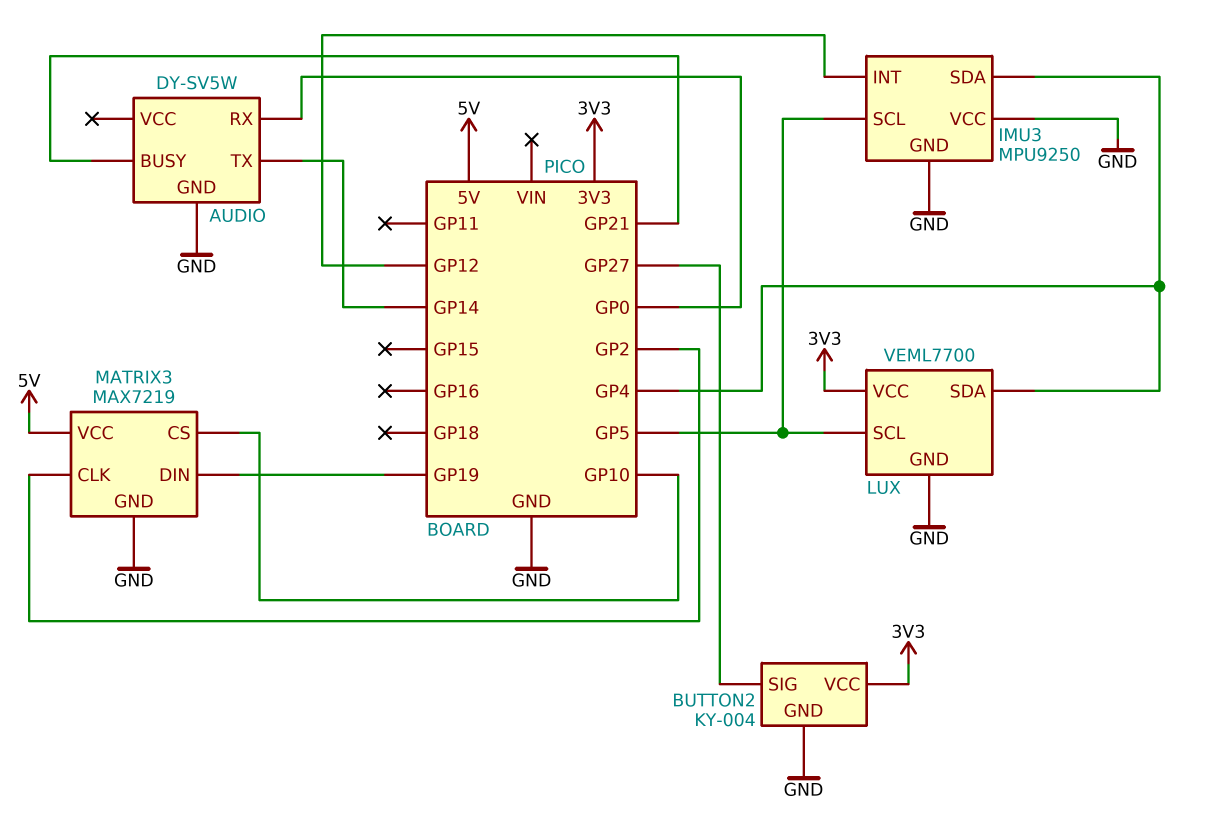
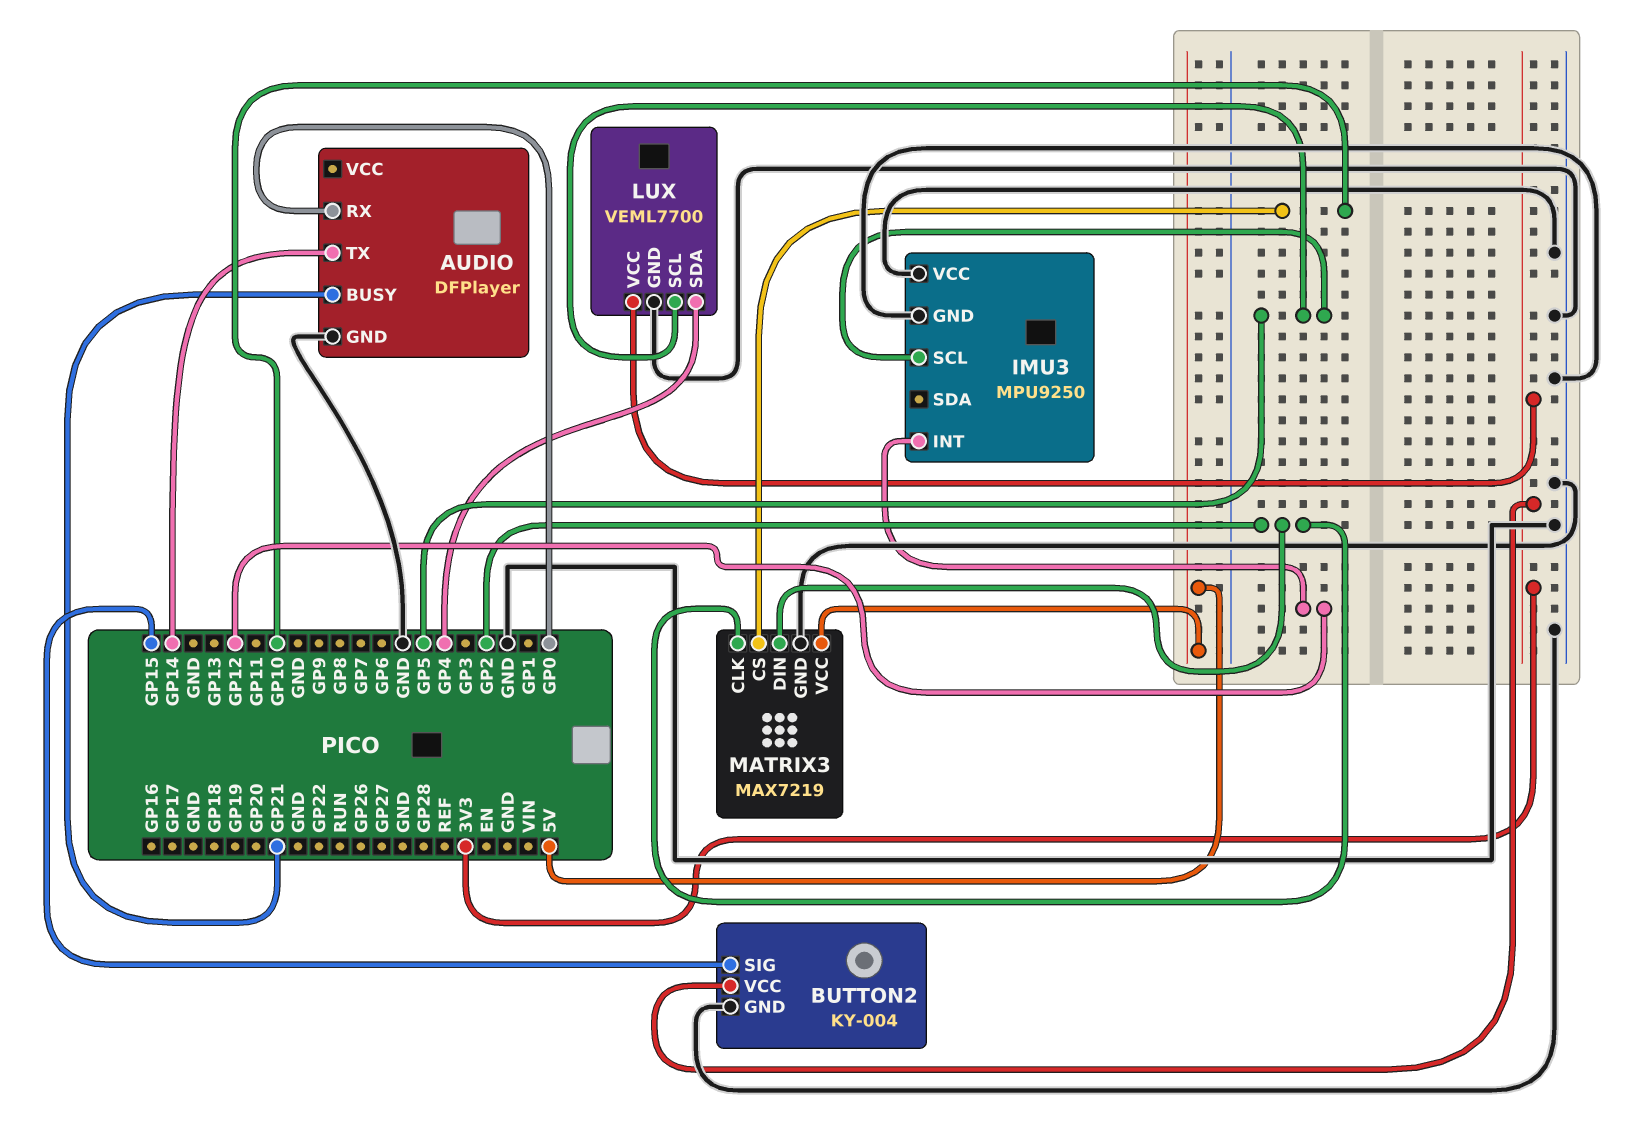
AUDIO: DY-SV5W -> DFPlayer
BUTTON2 pin SIG: GP27 -> GP15
IMU3 pin SDA: GP4 -> none
MATRIX3 pin DIN: GP19 -> GP2

